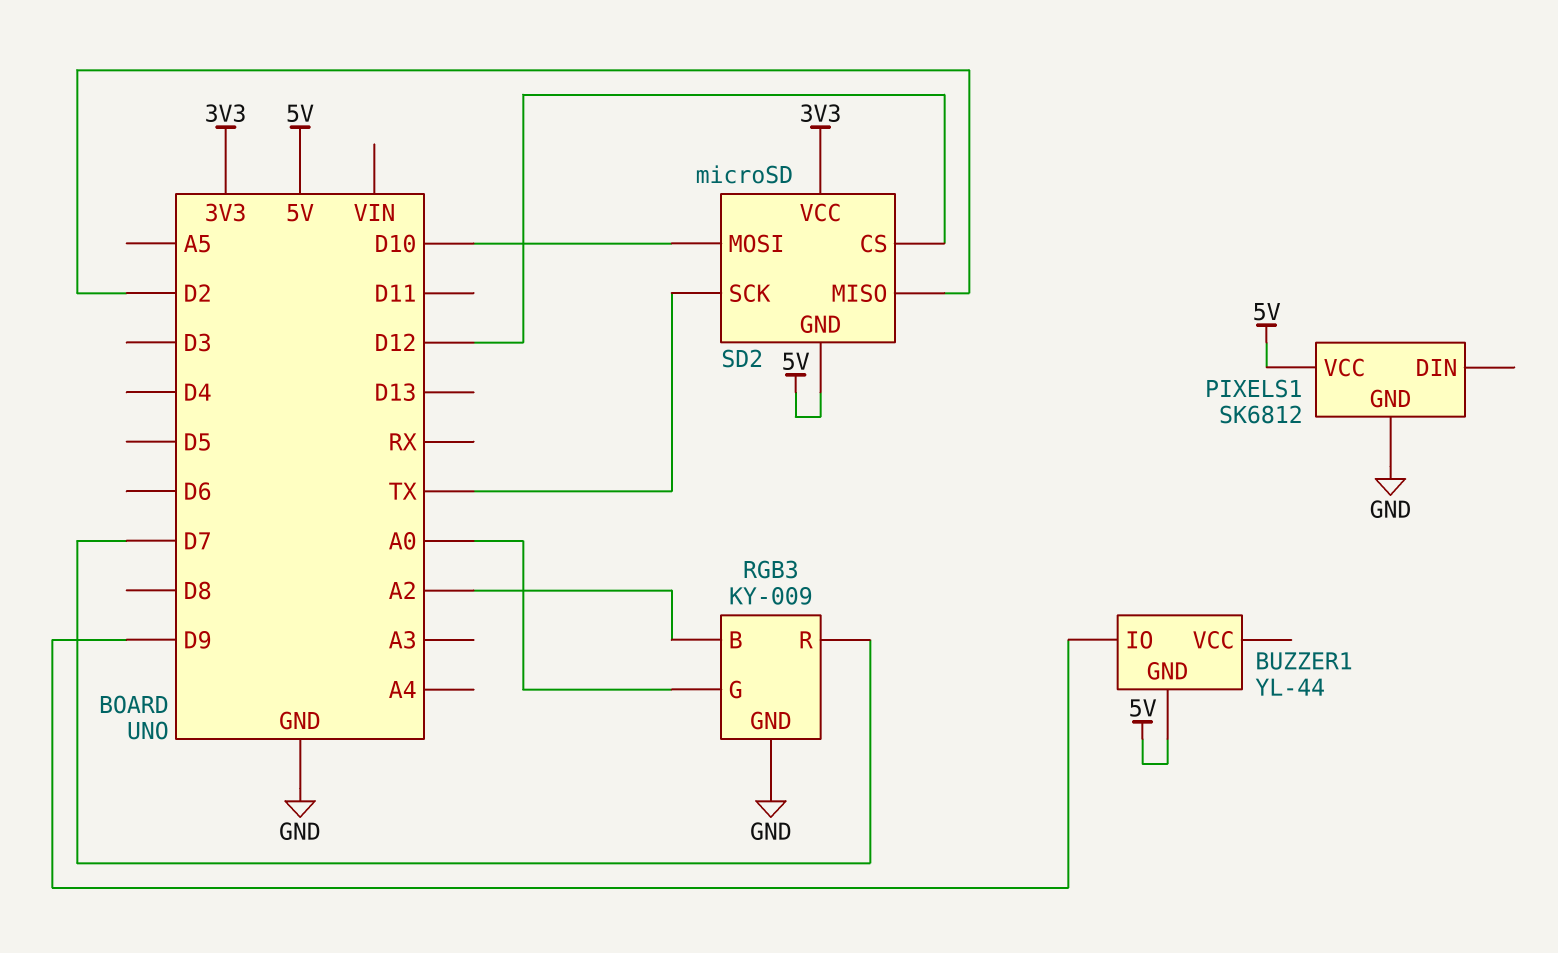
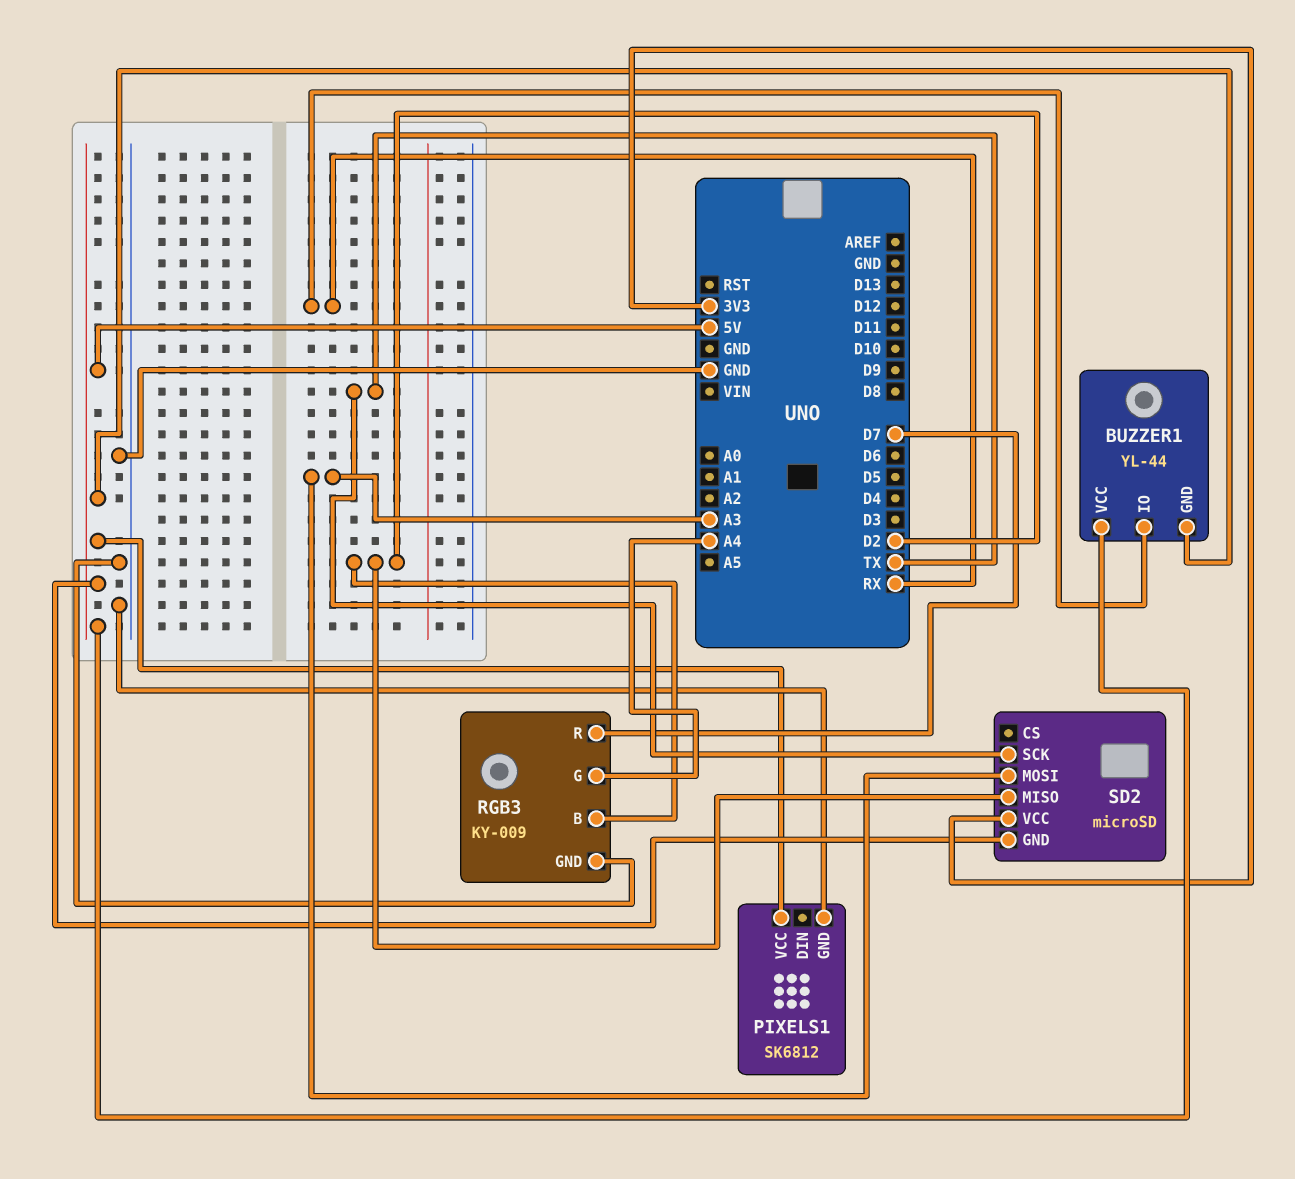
BUZZER1 pin IO: D9 -> RX
BUZZER1 pin VCC: none -> 5V
RGB3 pin B: A2 -> D2
RGB3 pin G: A0 -> A4
SD2 pin CS: D12 -> none
SD2 pin MOSI: D10 -> A3

